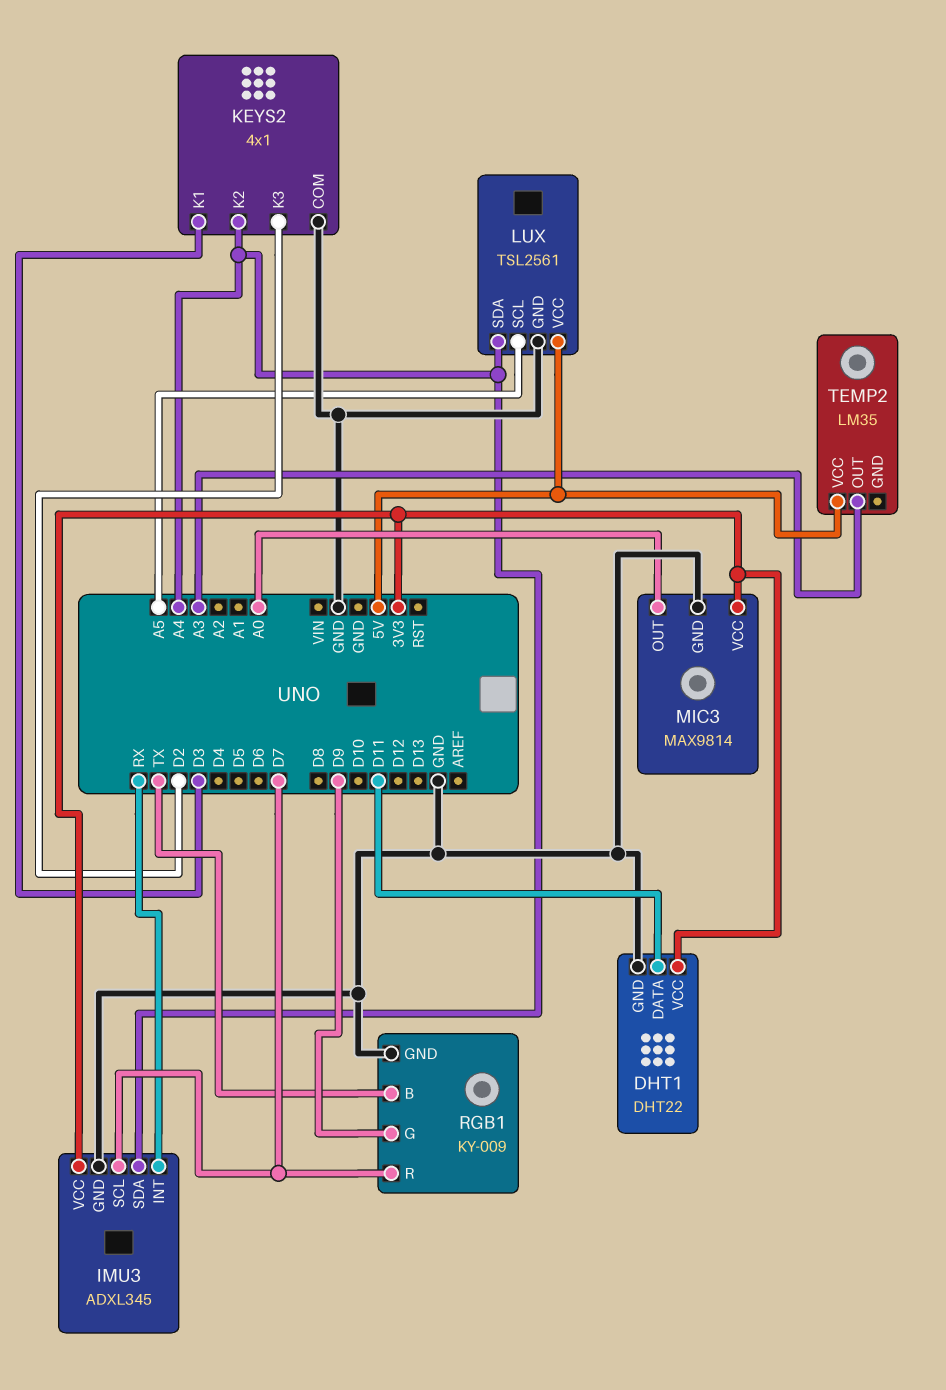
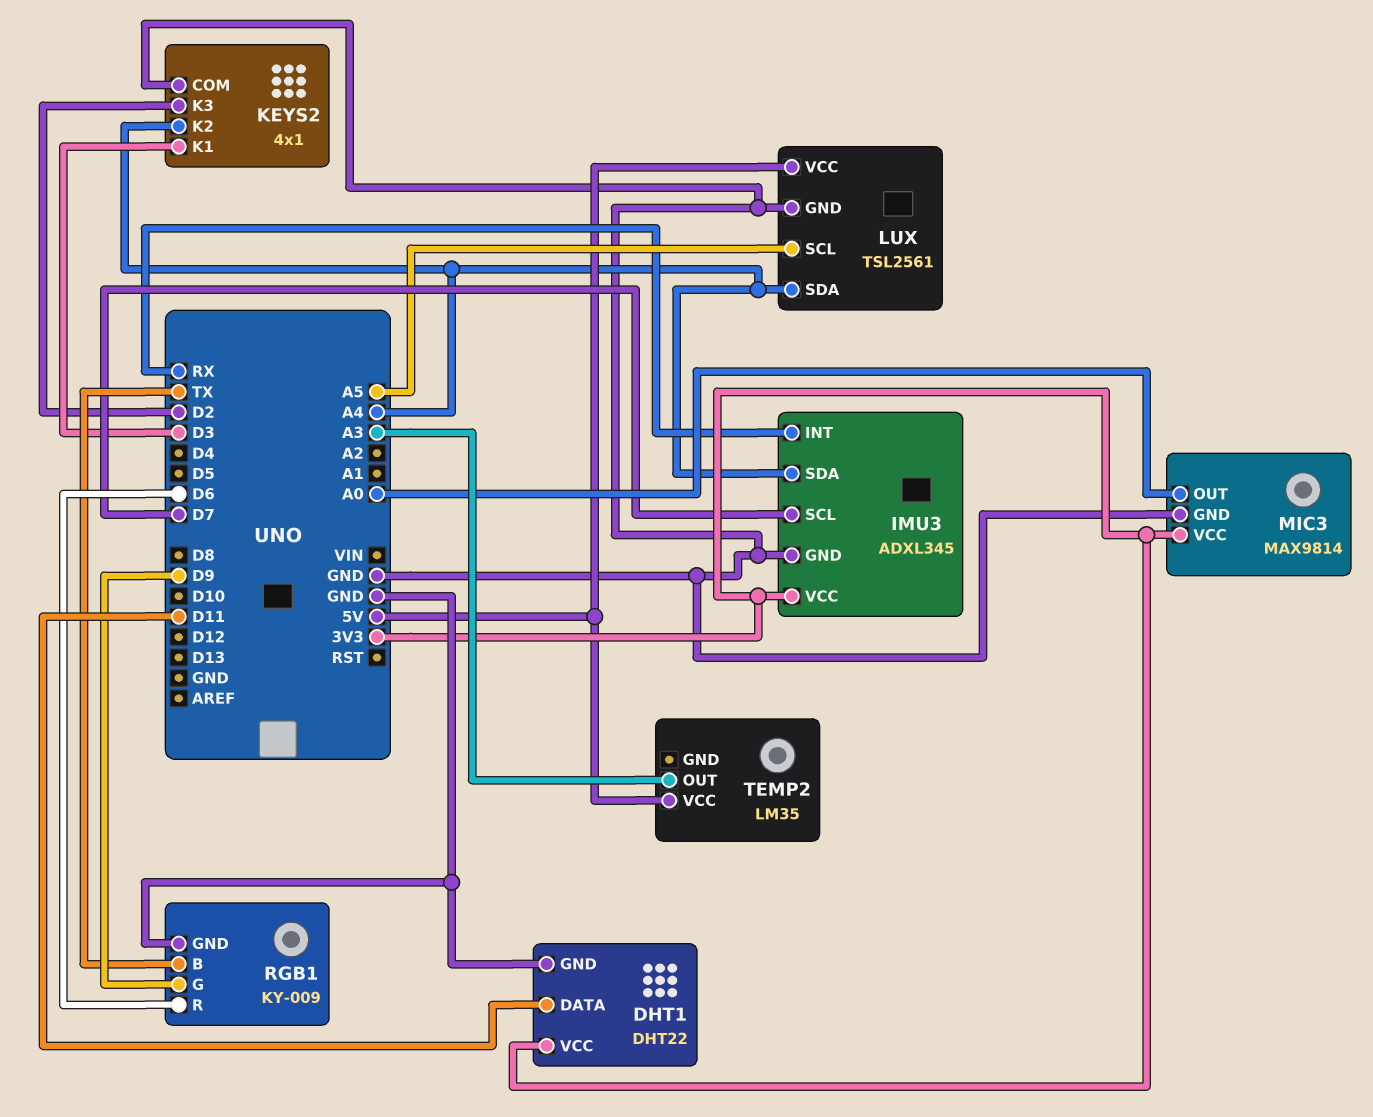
RGB1 pin R: D7 -> D6

